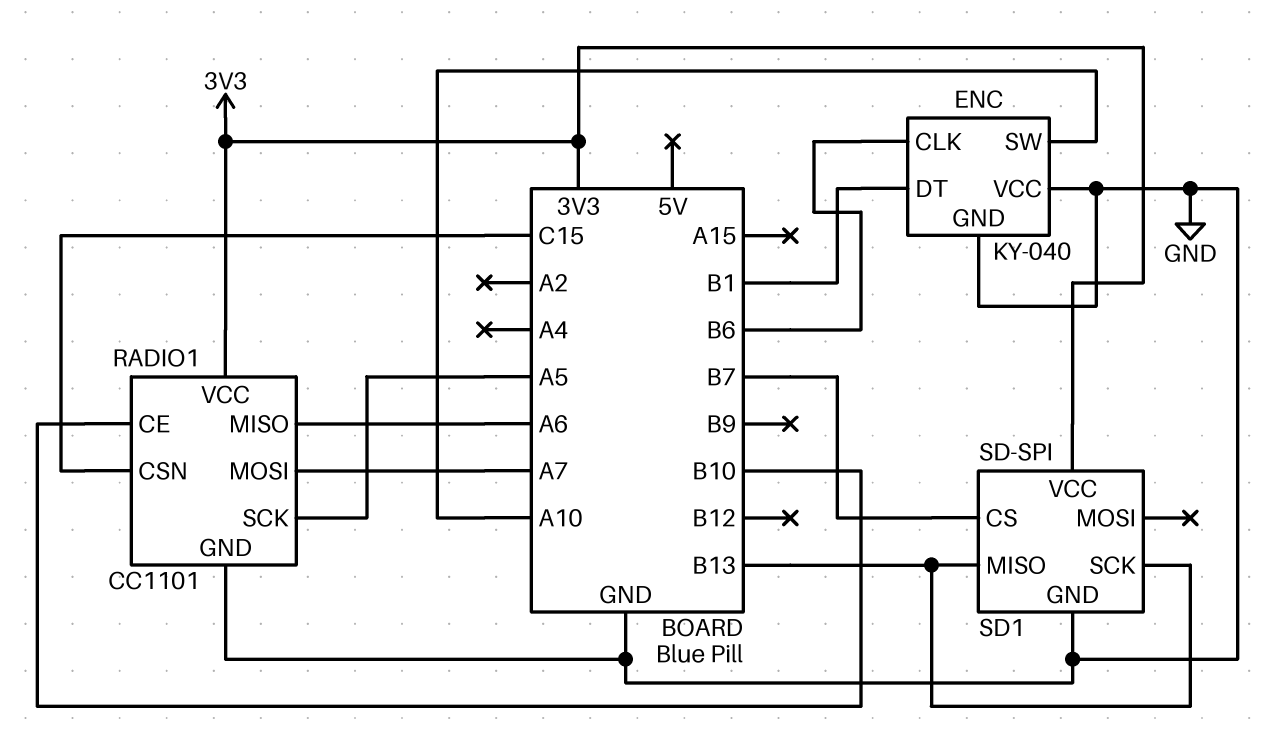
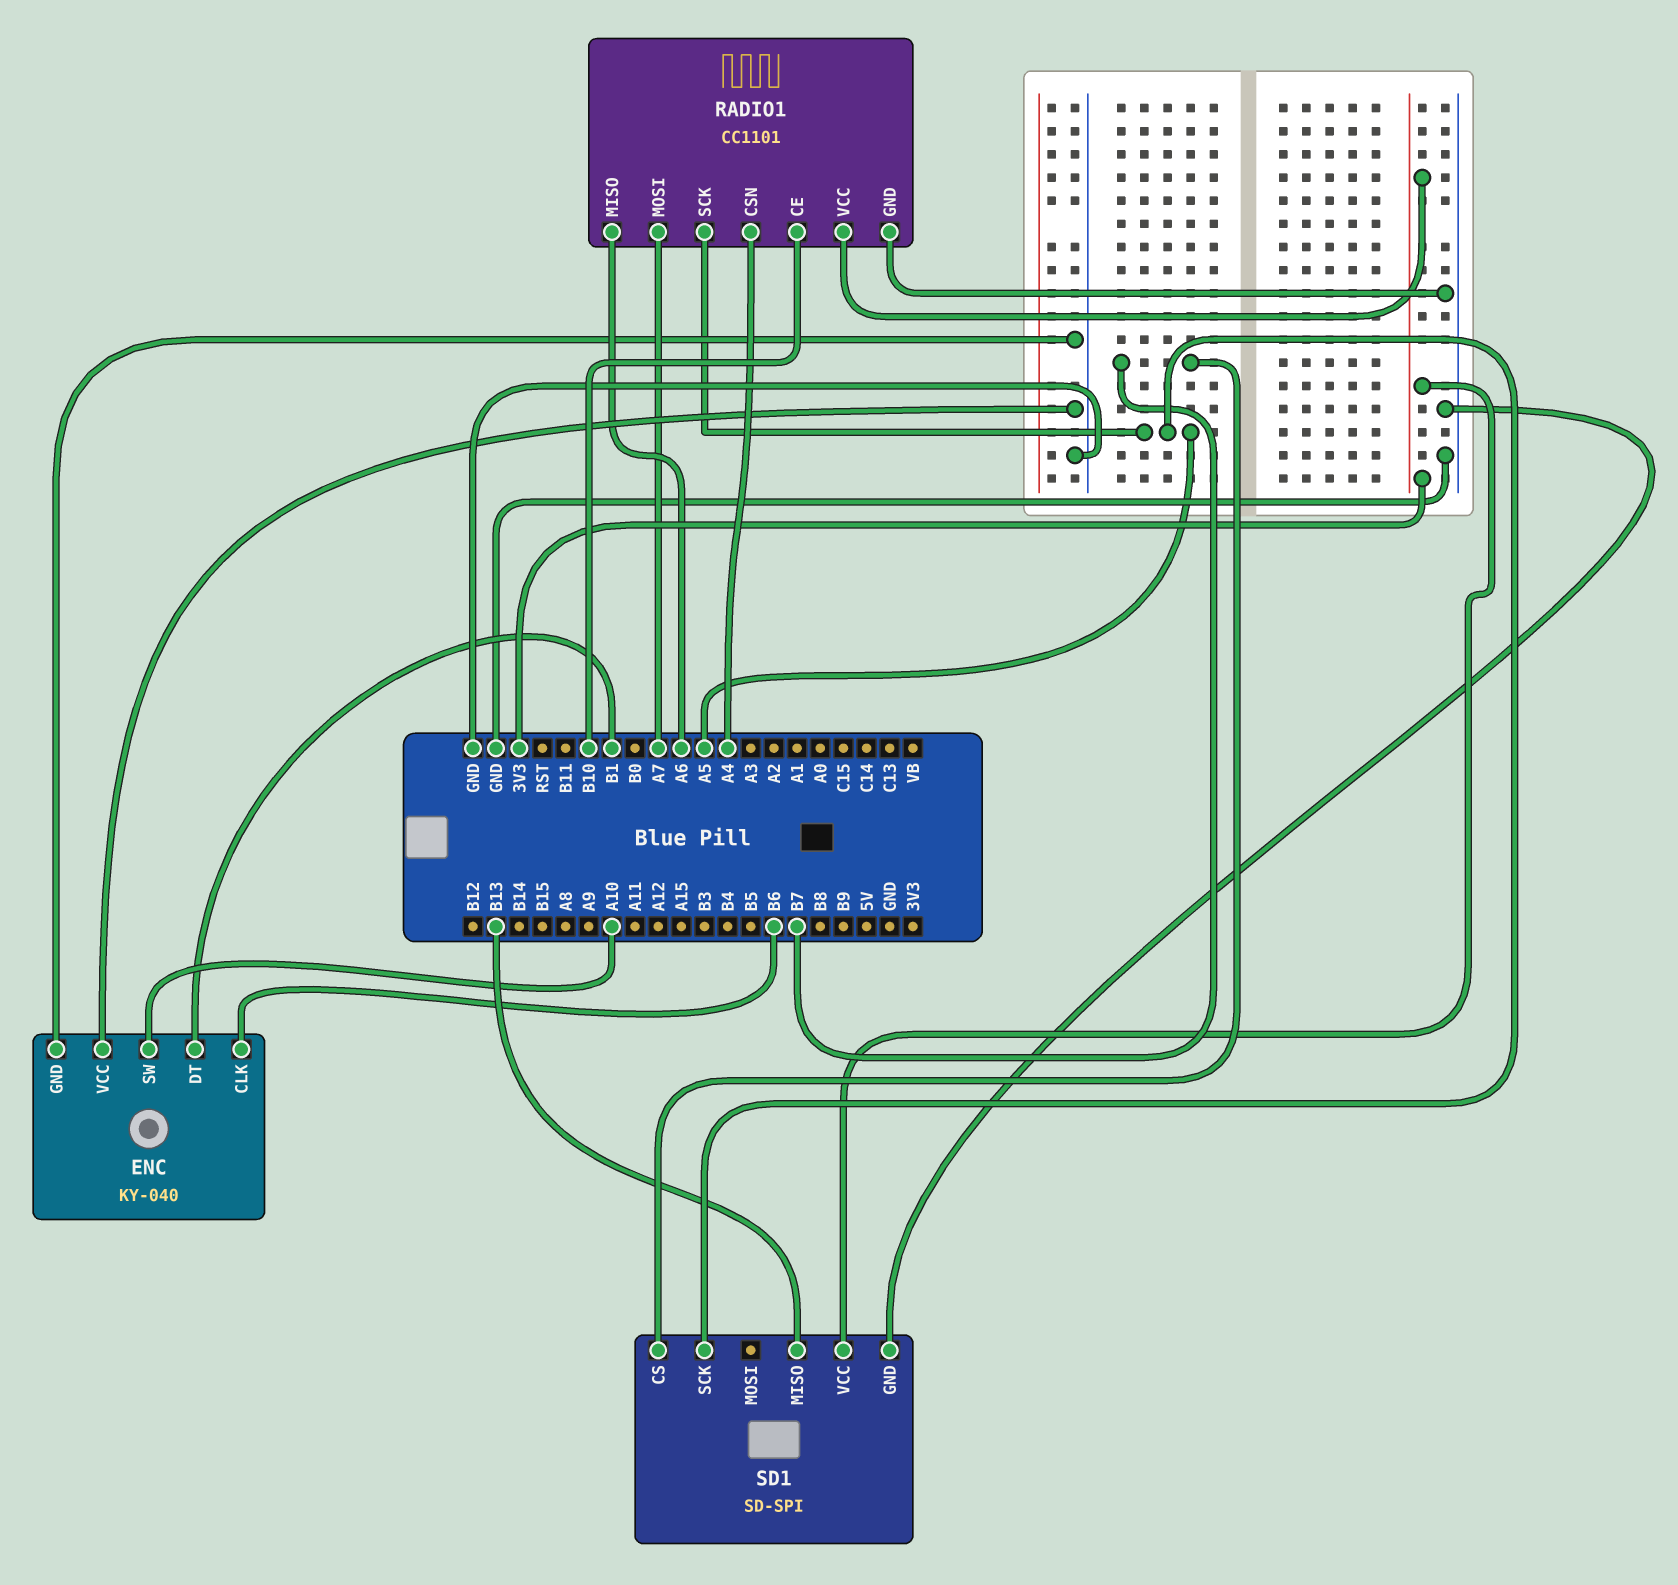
RADIO1 pin CSN: C15 -> A4
SD1 pin SCK: B13 -> A5

